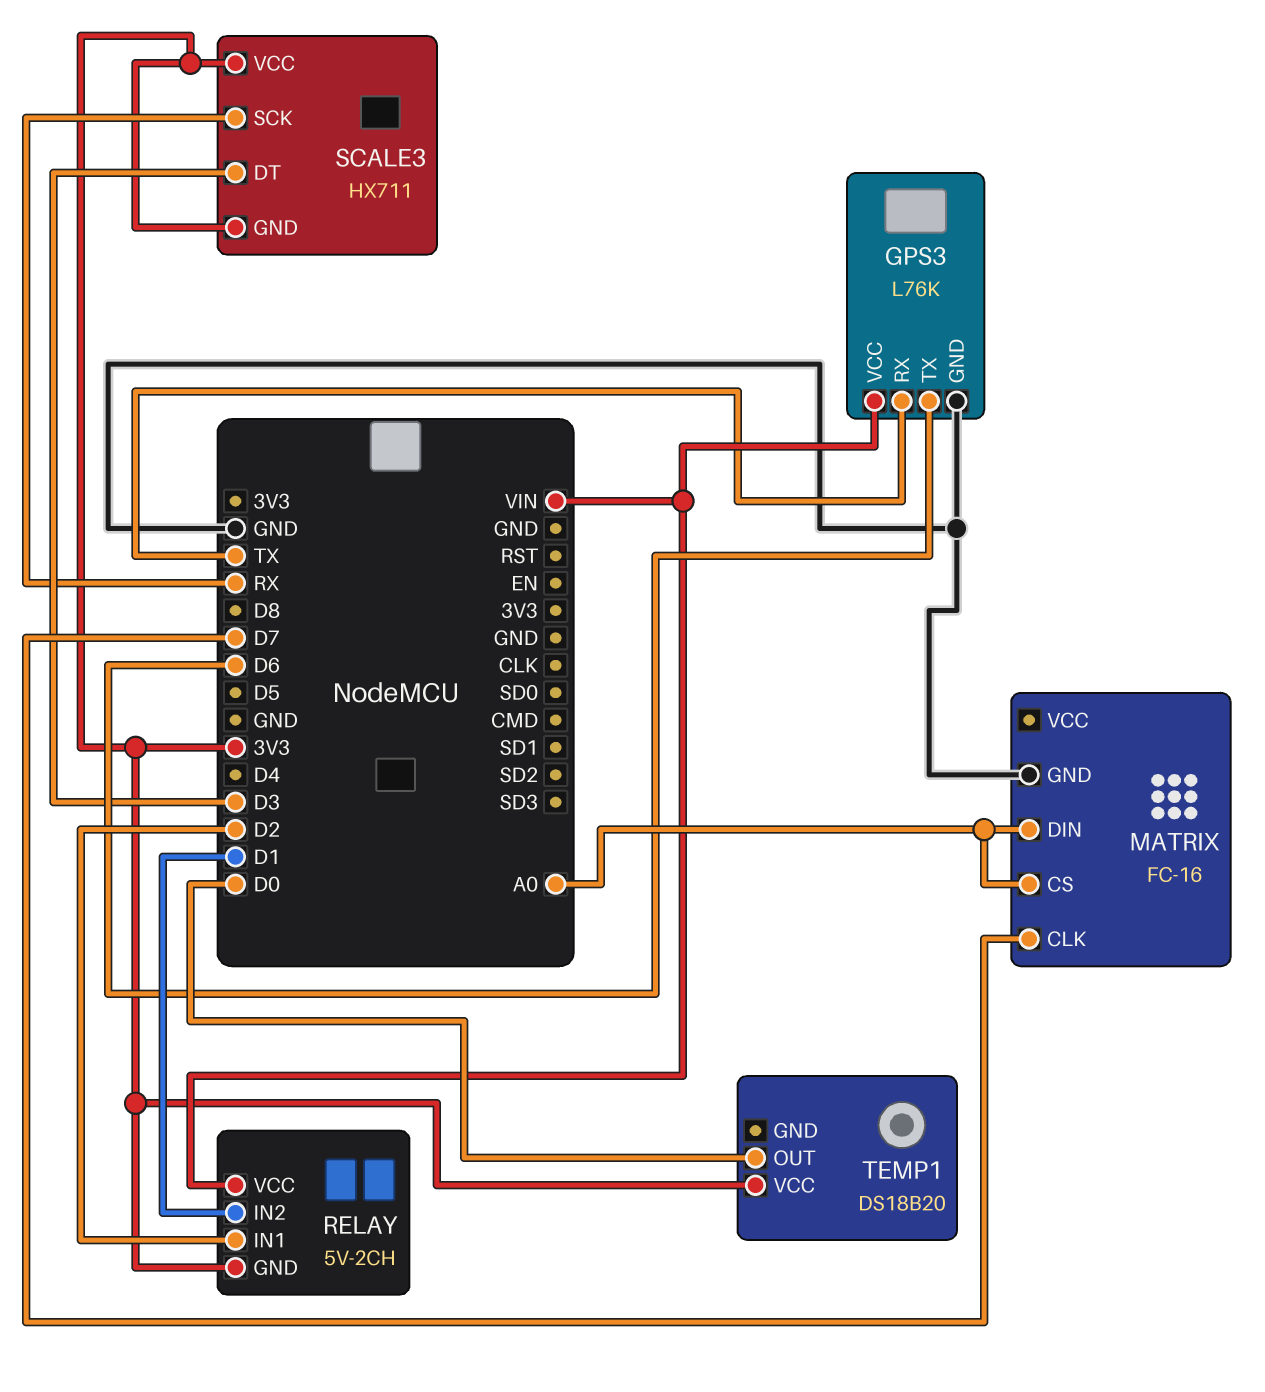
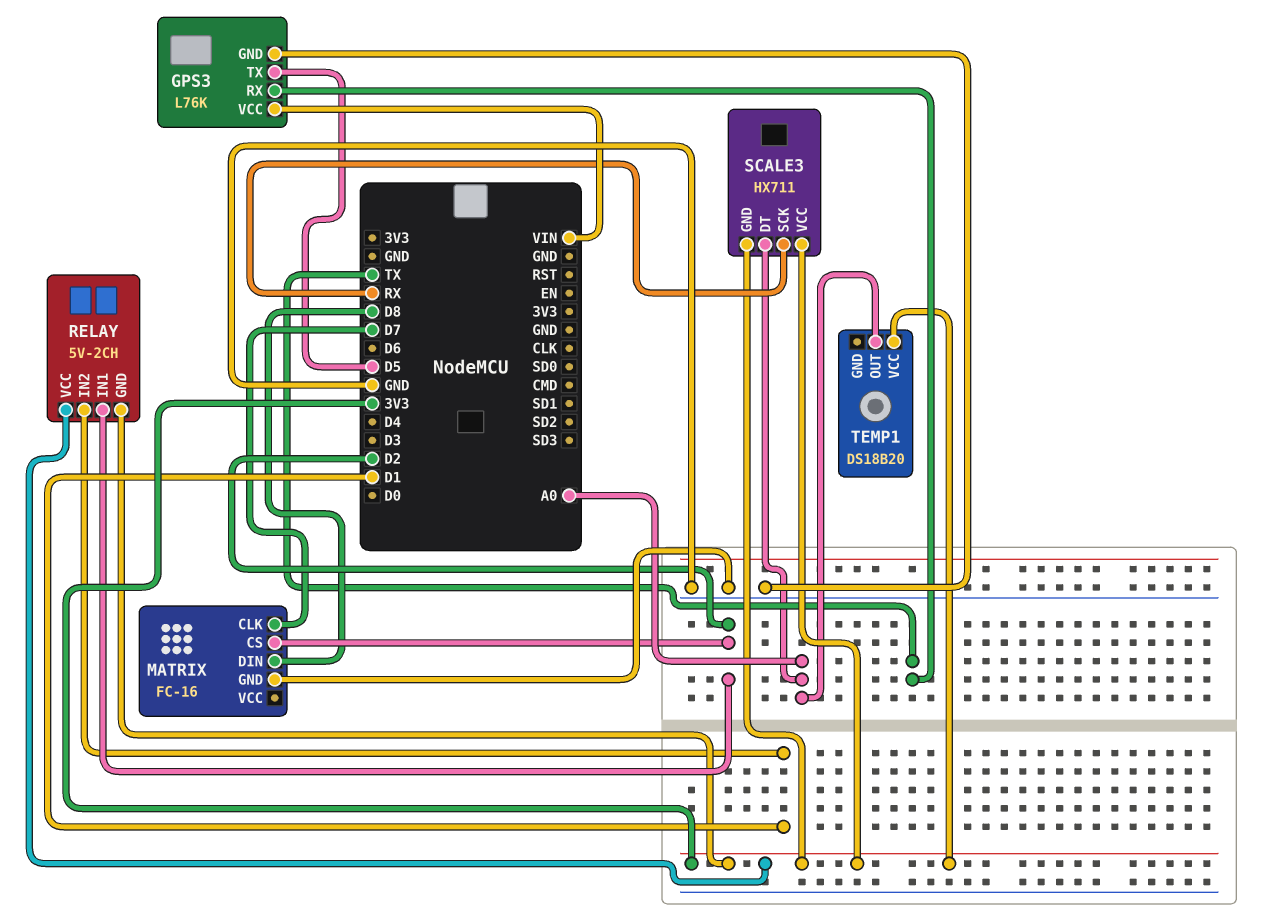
GPS3 pin TX: D6 -> D5
MATRIX pin CS: A0 -> D2
MATRIX pin DIN: A0 -> D8
RELAY pin VCC: VIN -> 3V3
SCALE3 pin DT: D3 -> A0
TEMP1 pin OUT: D0 -> A0

